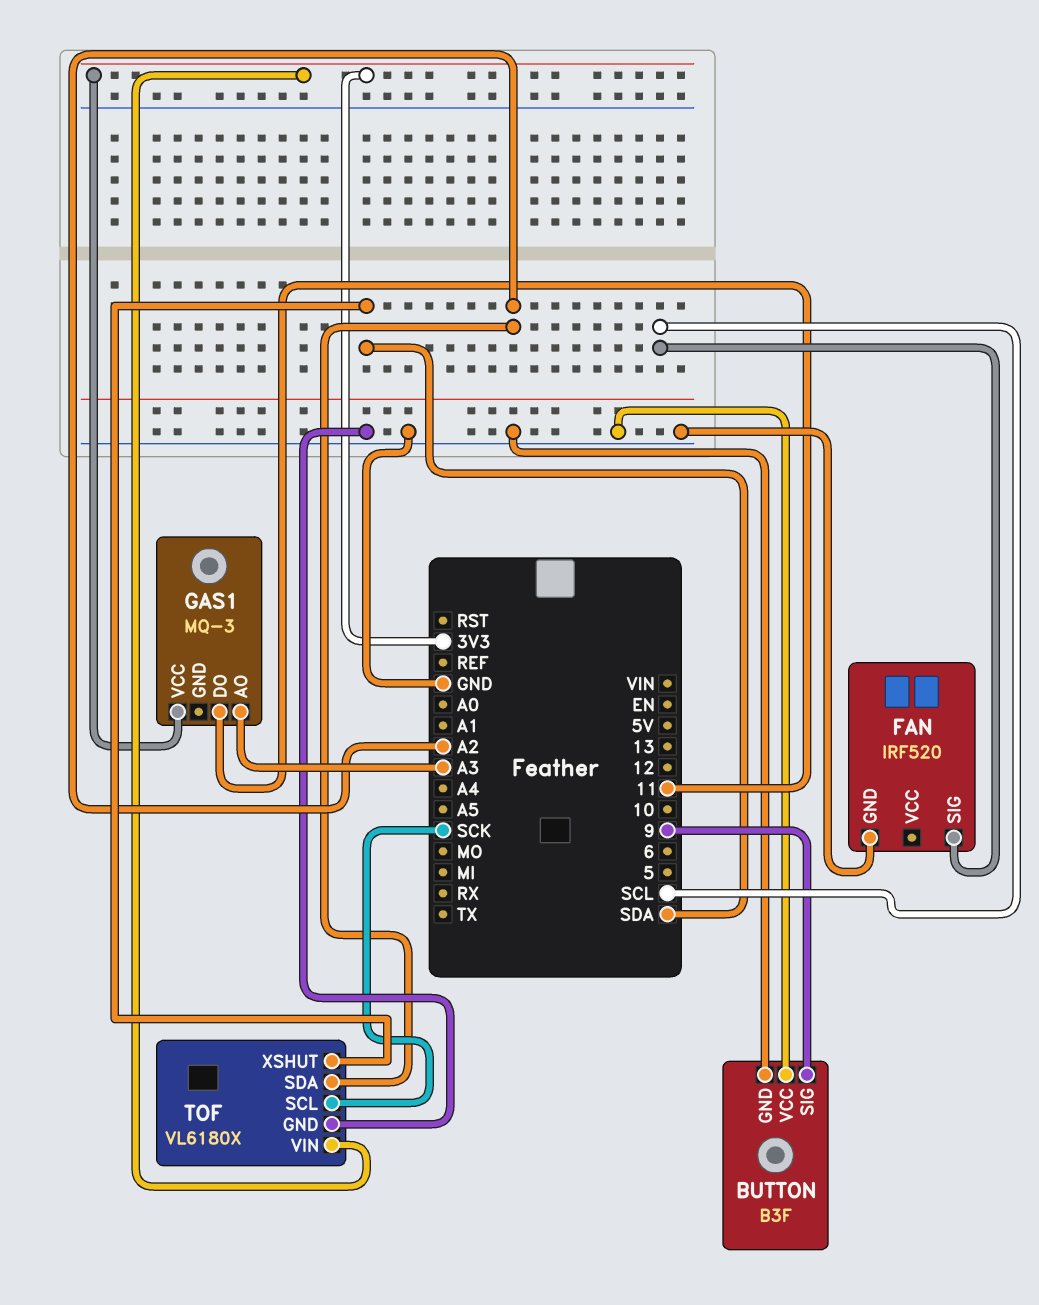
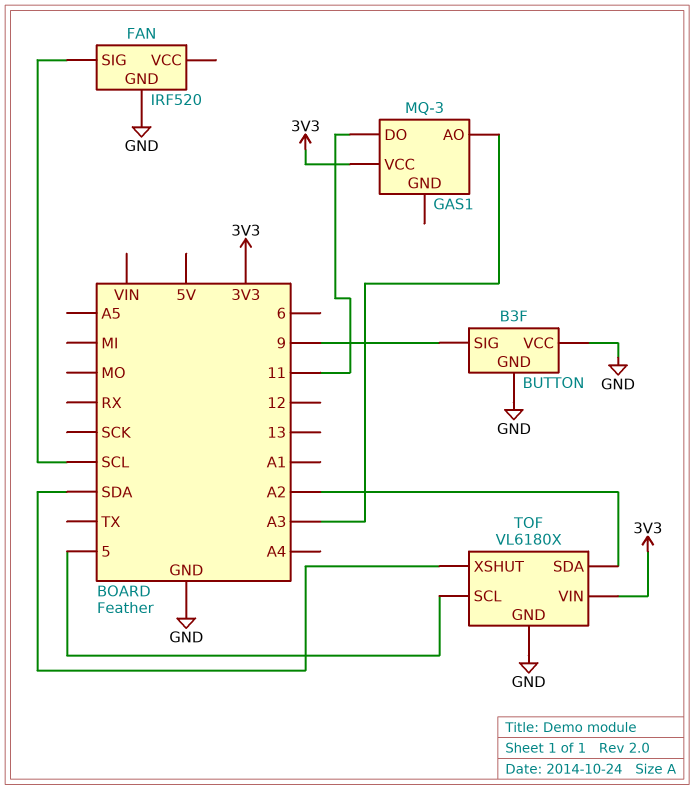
TOF pin SCL: SCK -> 5

